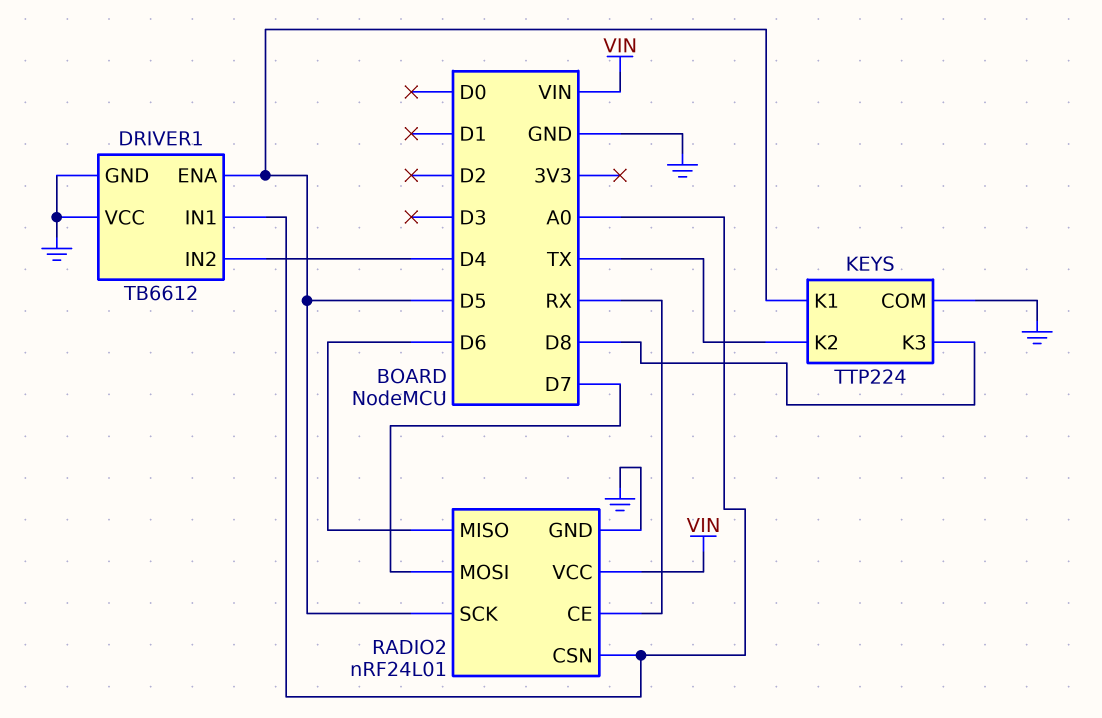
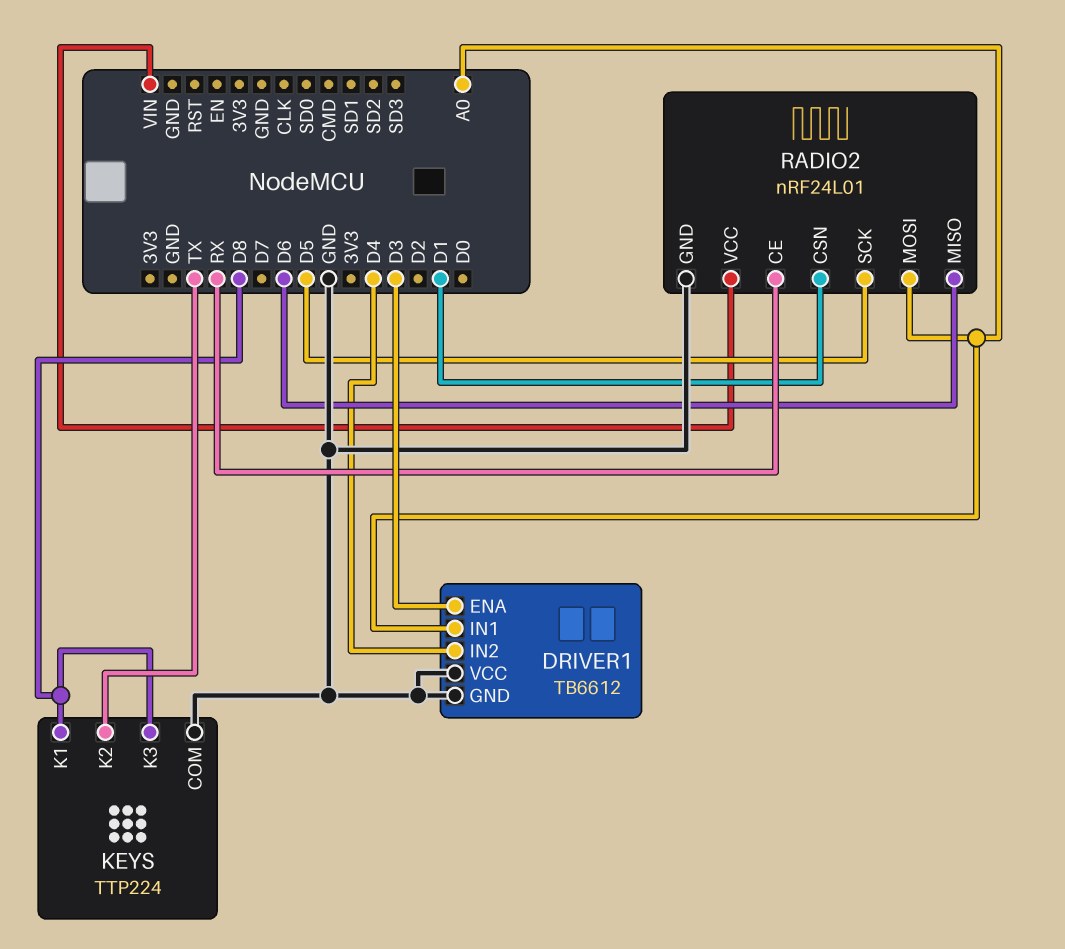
DRIVER1 pin ENA: D5 -> D3
KEYS pin K1: D5 -> D8
RADIO2 pin CSN: A0 -> D1
RADIO2 pin MOSI: D7 -> A0

